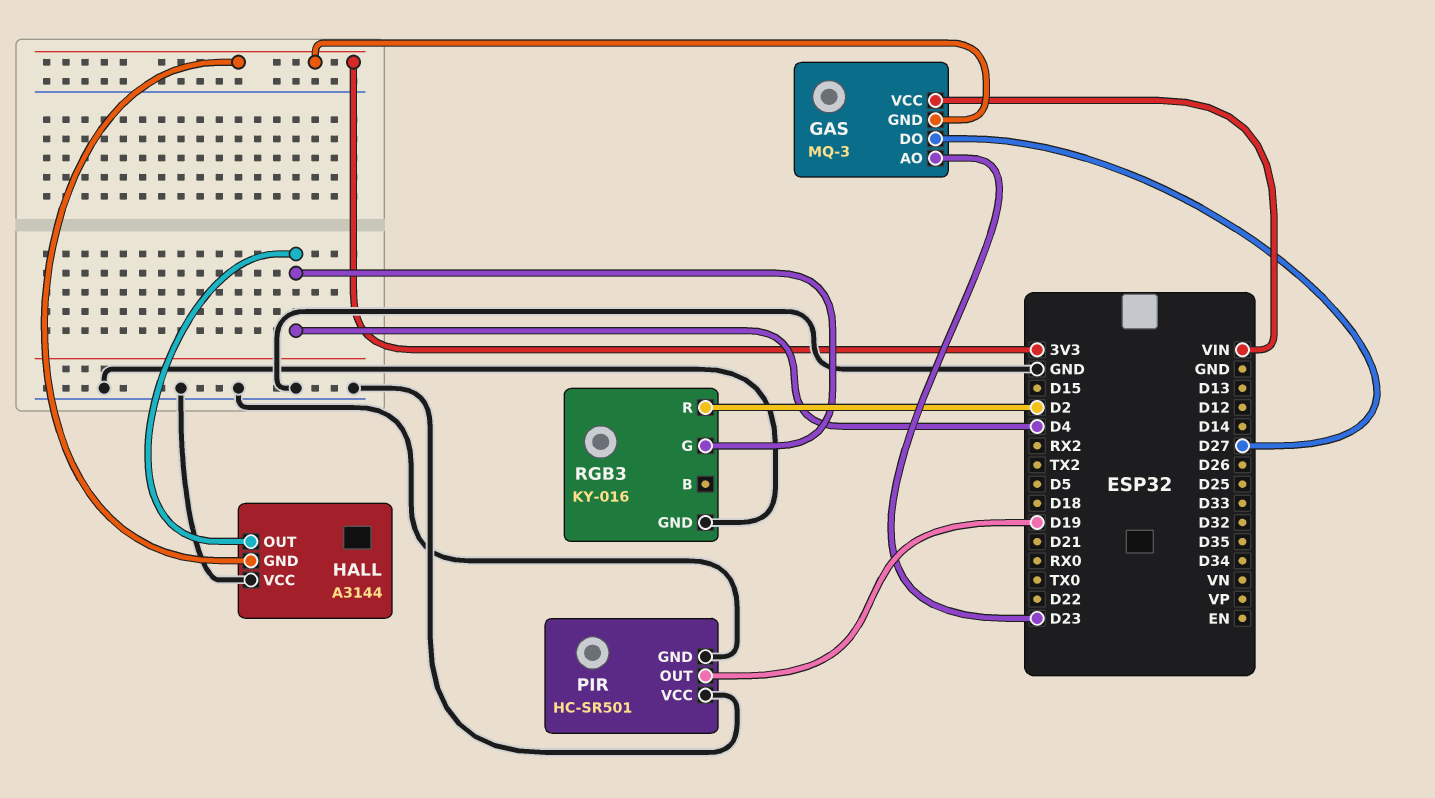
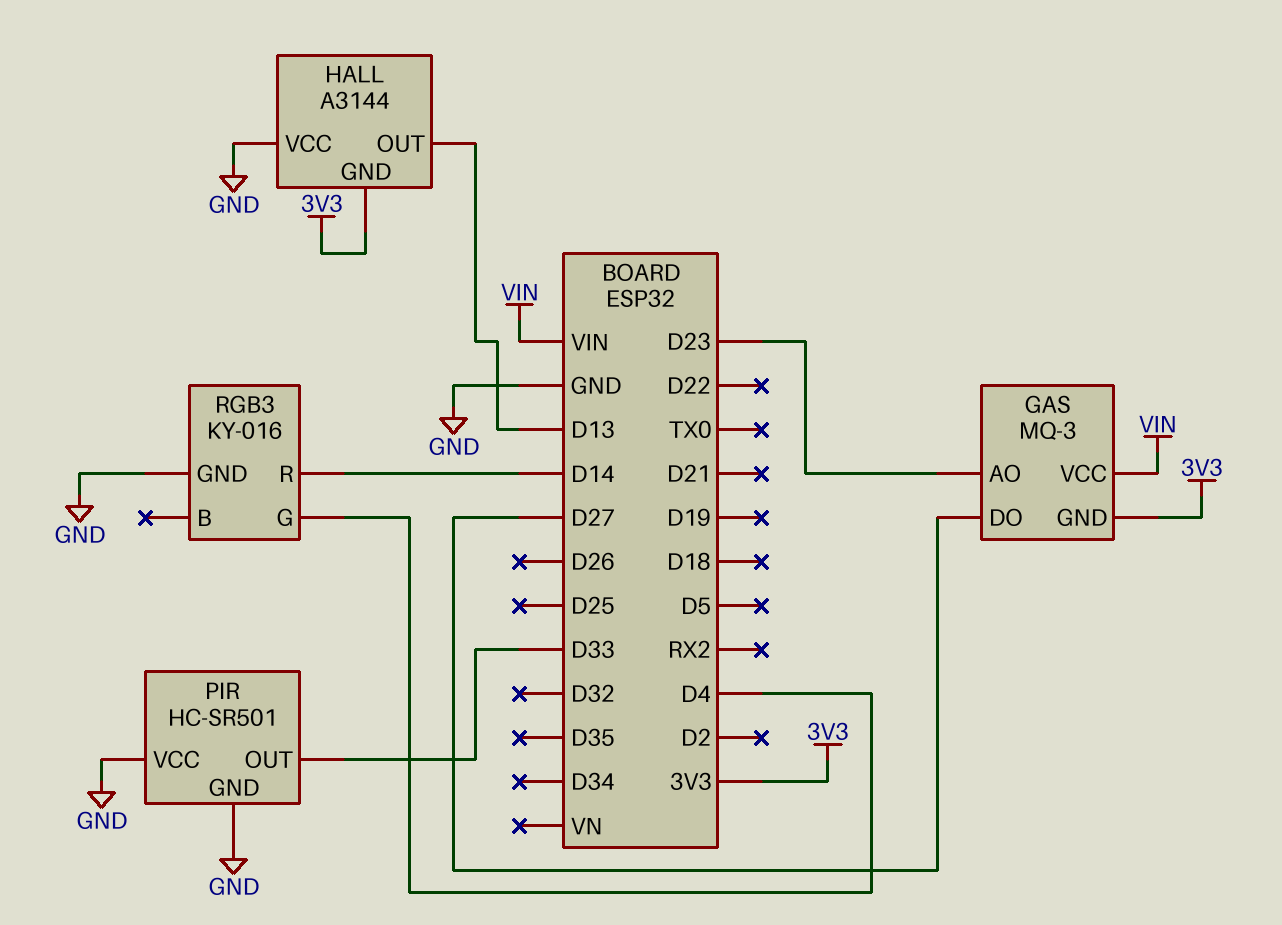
HALL pin OUT: D4 -> D13
PIR pin OUT: D19 -> D33
RGB3 pin R: D2 -> D14

